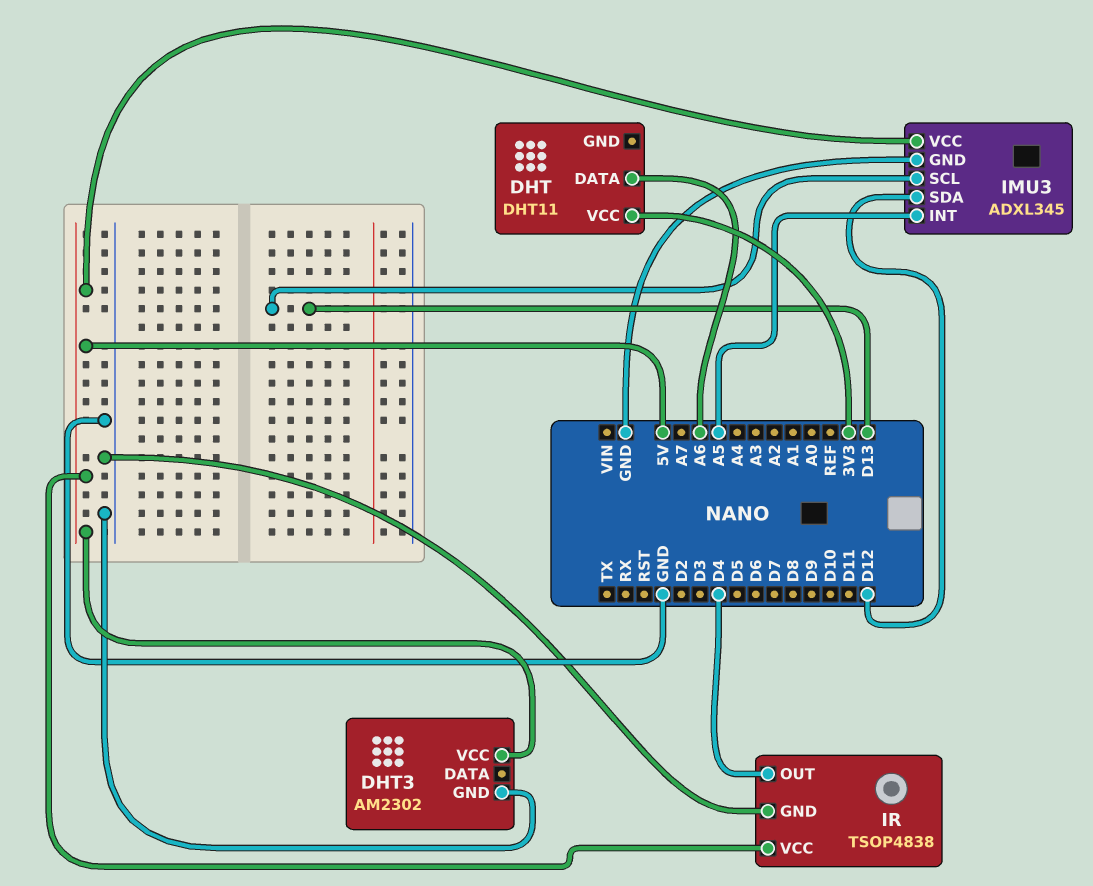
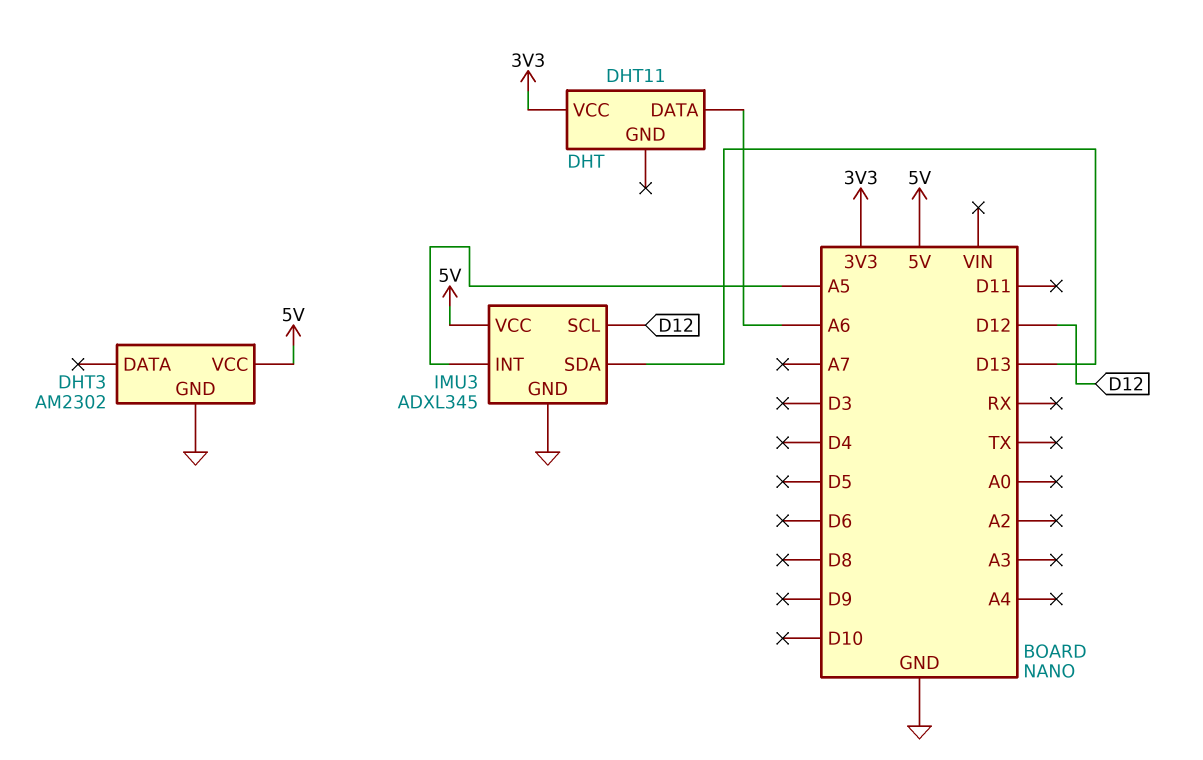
IMU3 pin SCL: D13 -> D12
IMU3 pin SDA: D12 -> D13
IR: TSOP4838 -> none
IR pin GND: GND -> none
IR pin OUT: D4 -> none
IR pin VCC: 5V -> none

